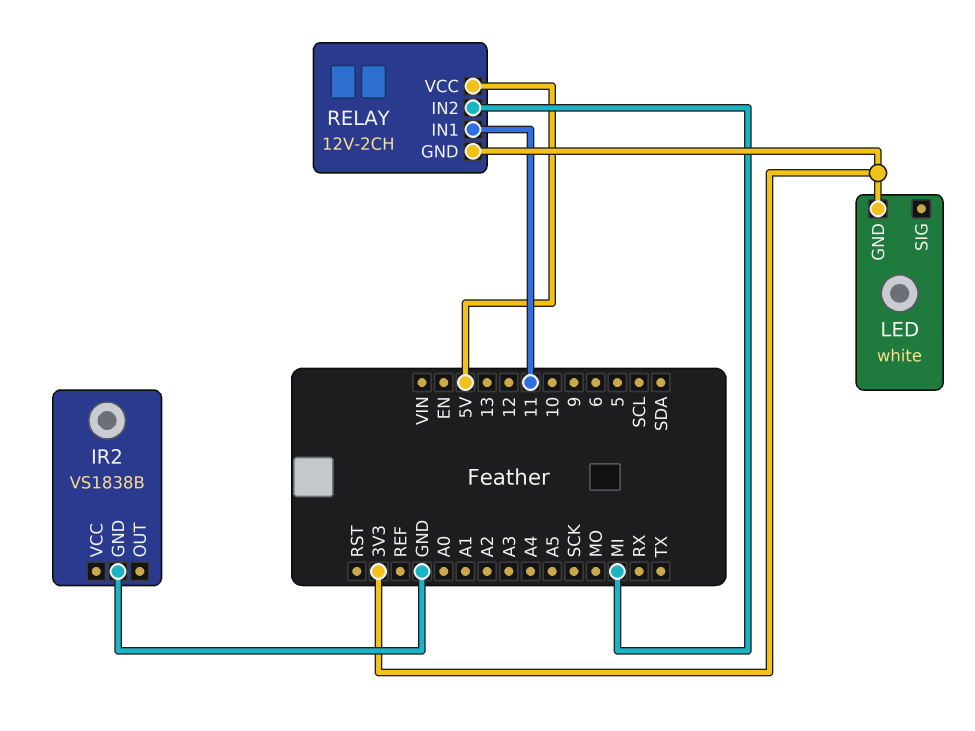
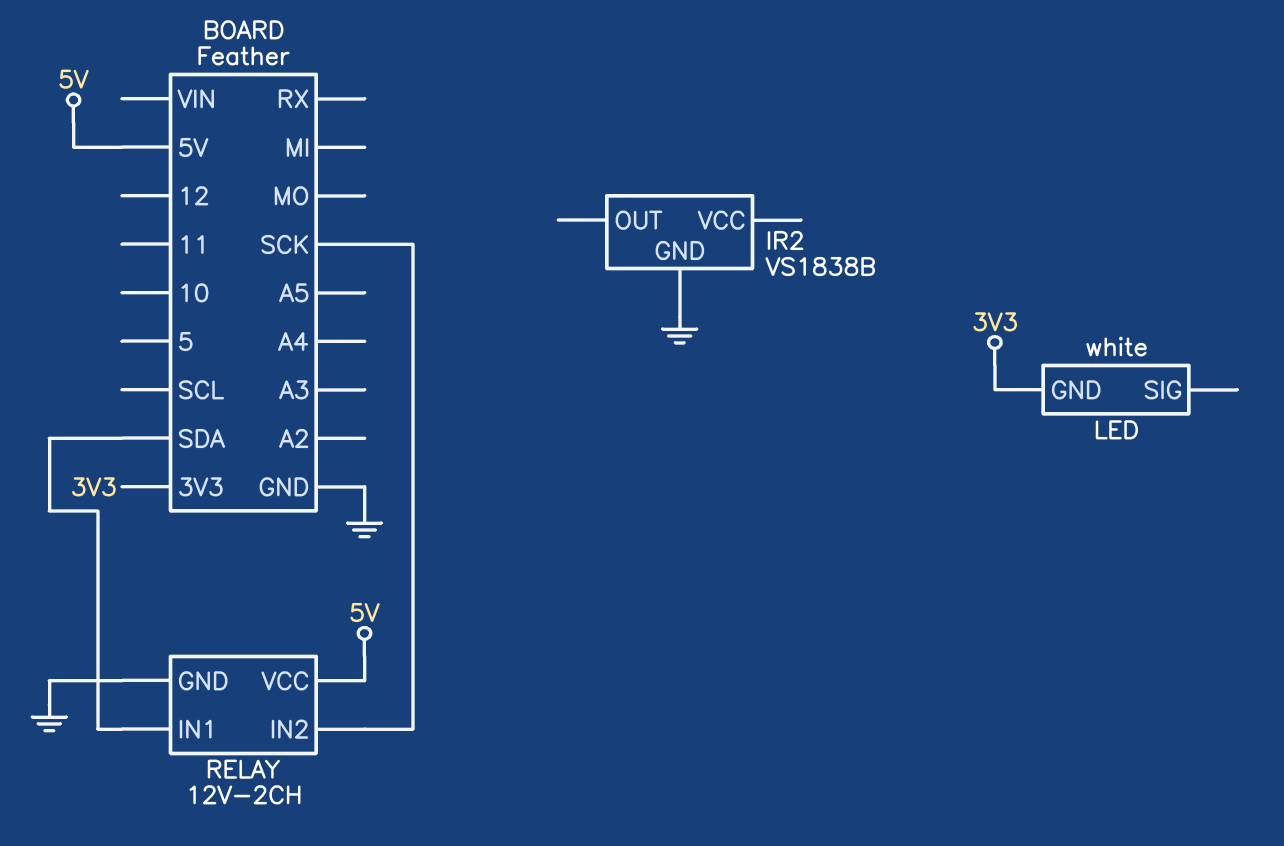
RELAY pin GND: 3V3 -> GND
RELAY pin IN1: 11 -> SDA
RELAY pin IN2: MI -> SCK

